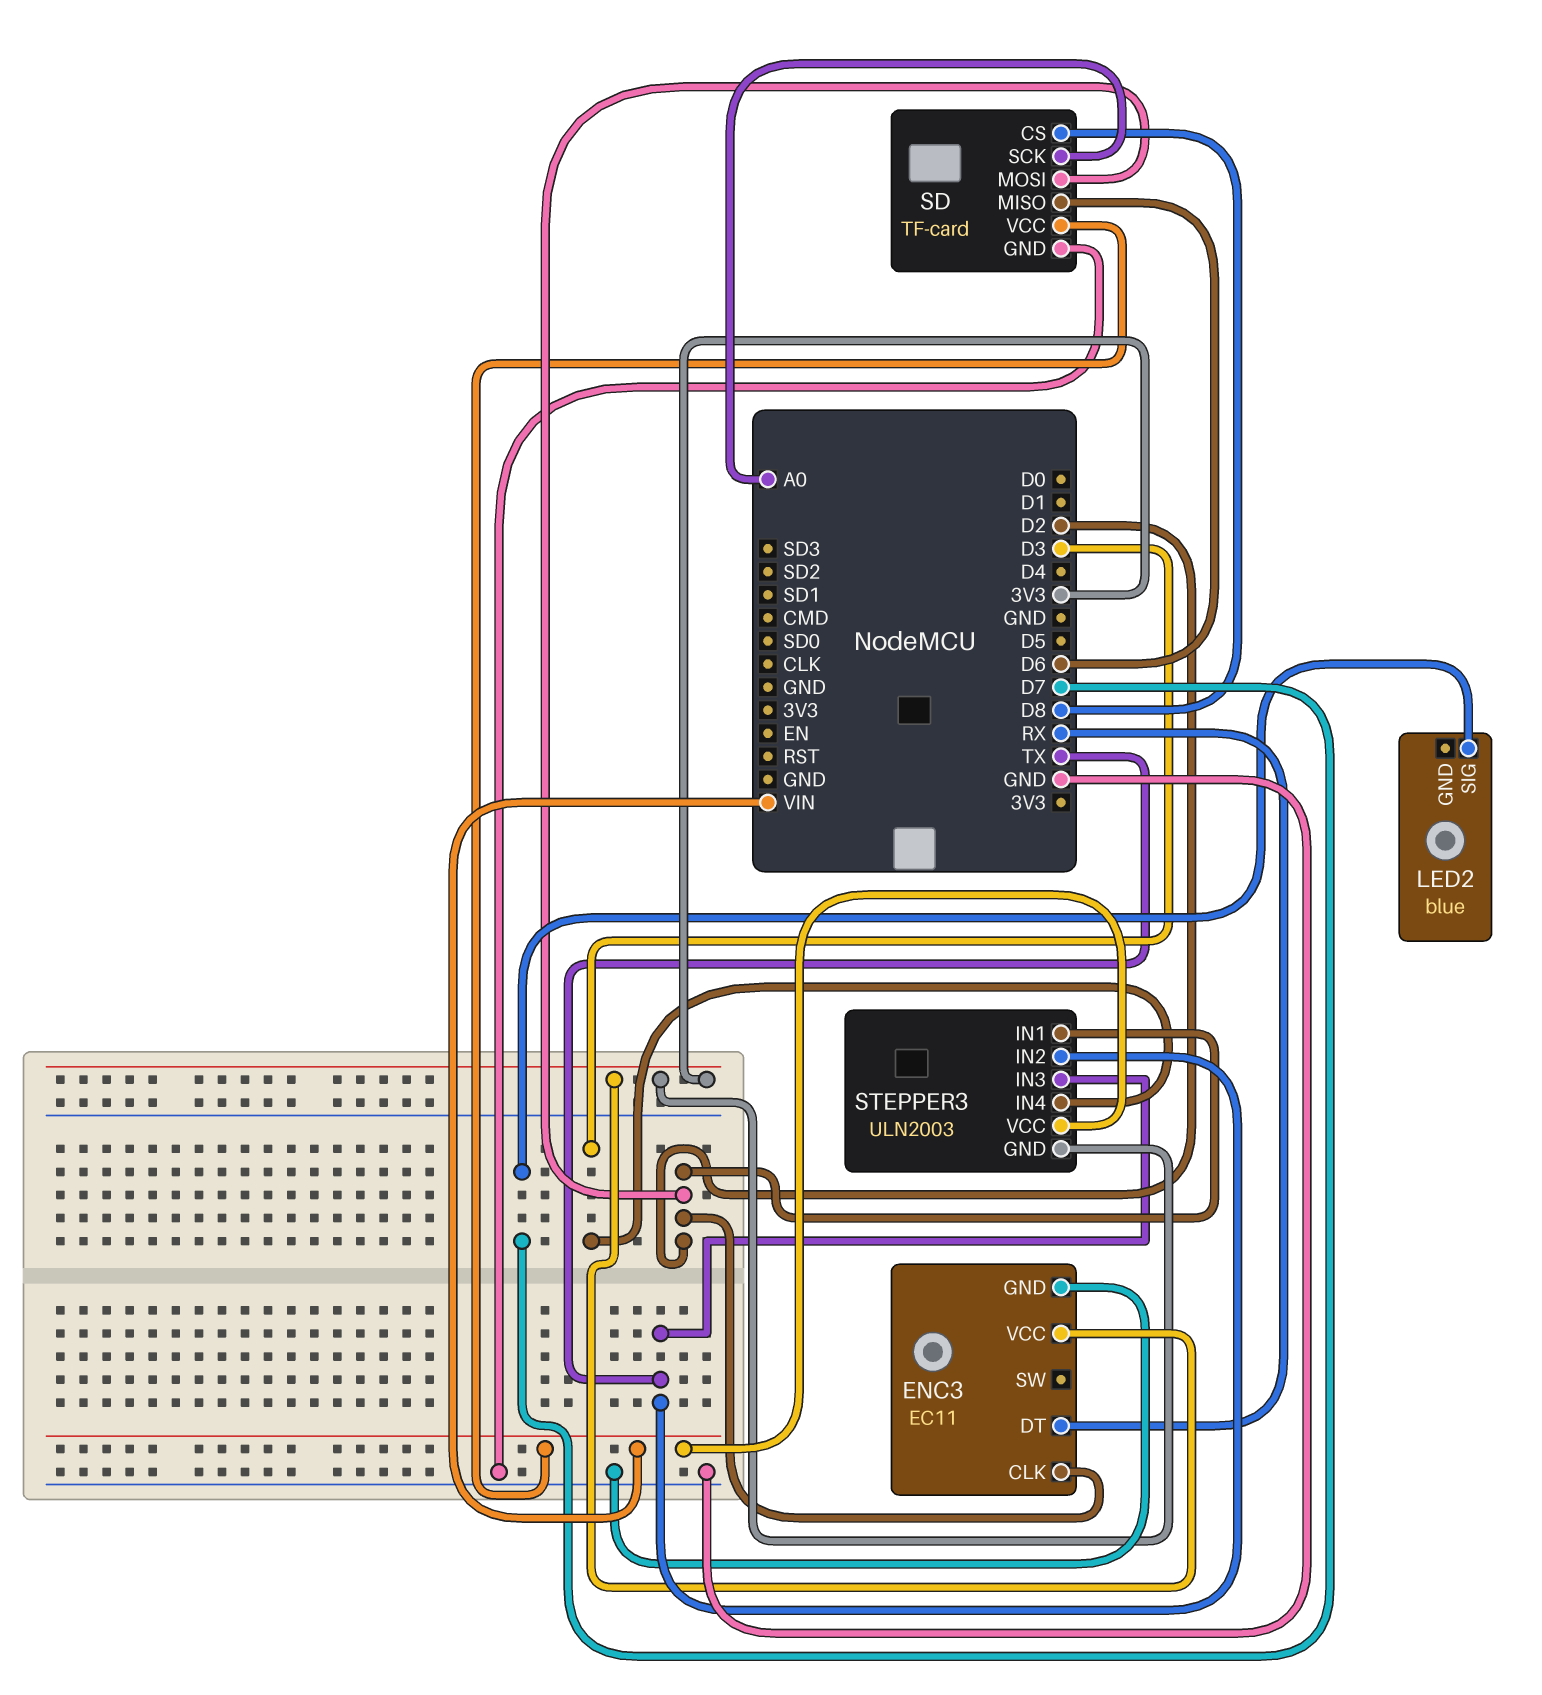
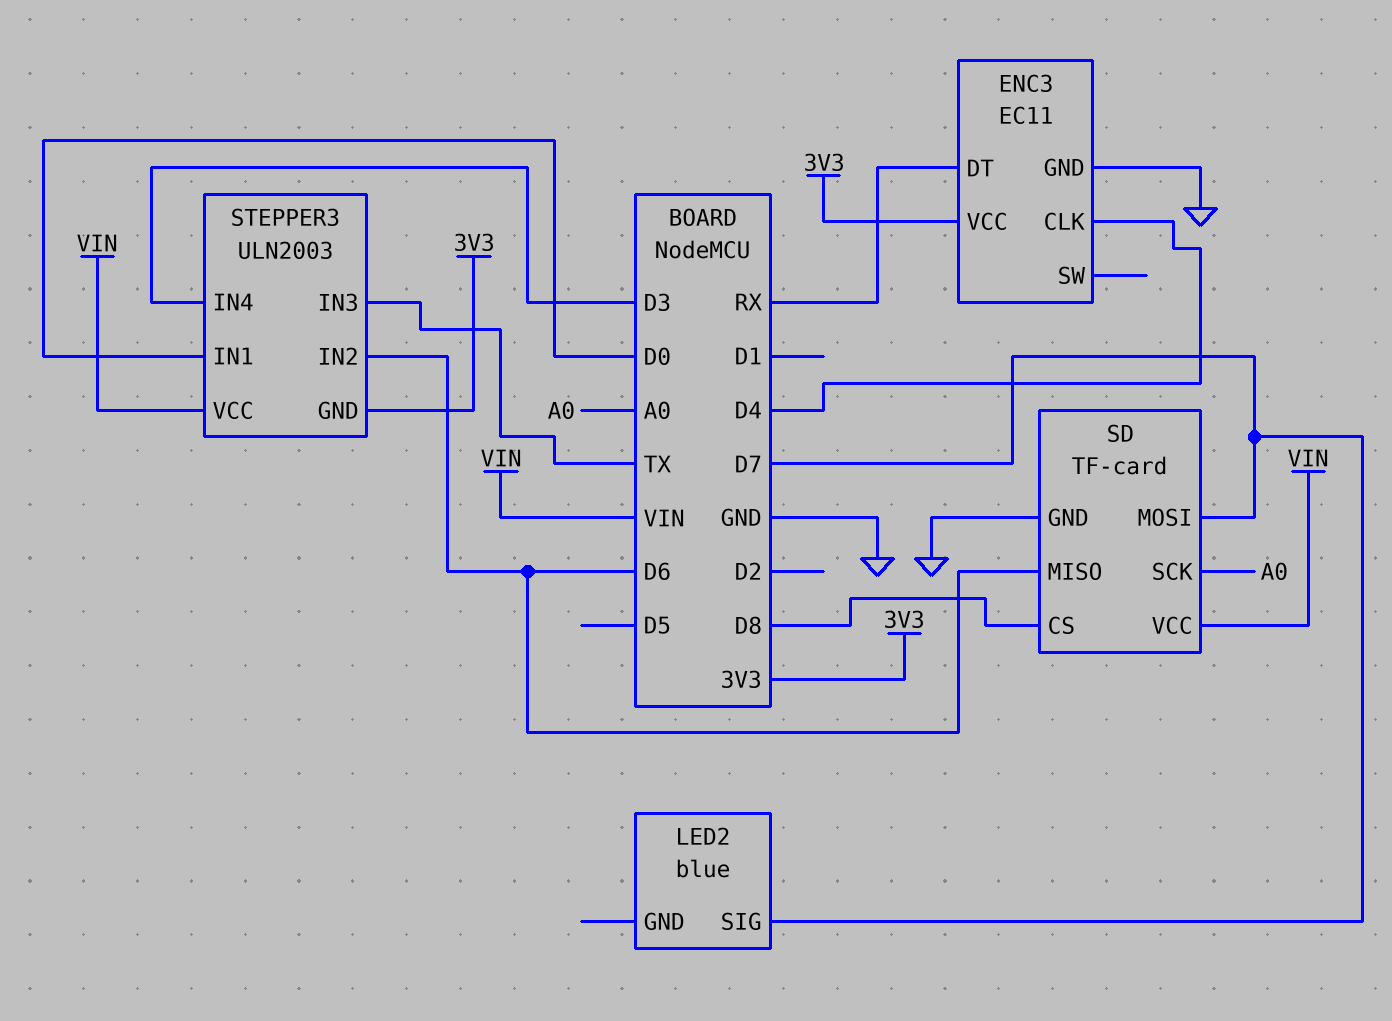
ENC3 pin CLK: D2 -> D4
SD pin MOSI: D2 -> D7
STEPPER3 pin IN1: D2 -> D0
STEPPER3 pin IN2: TX -> D6

